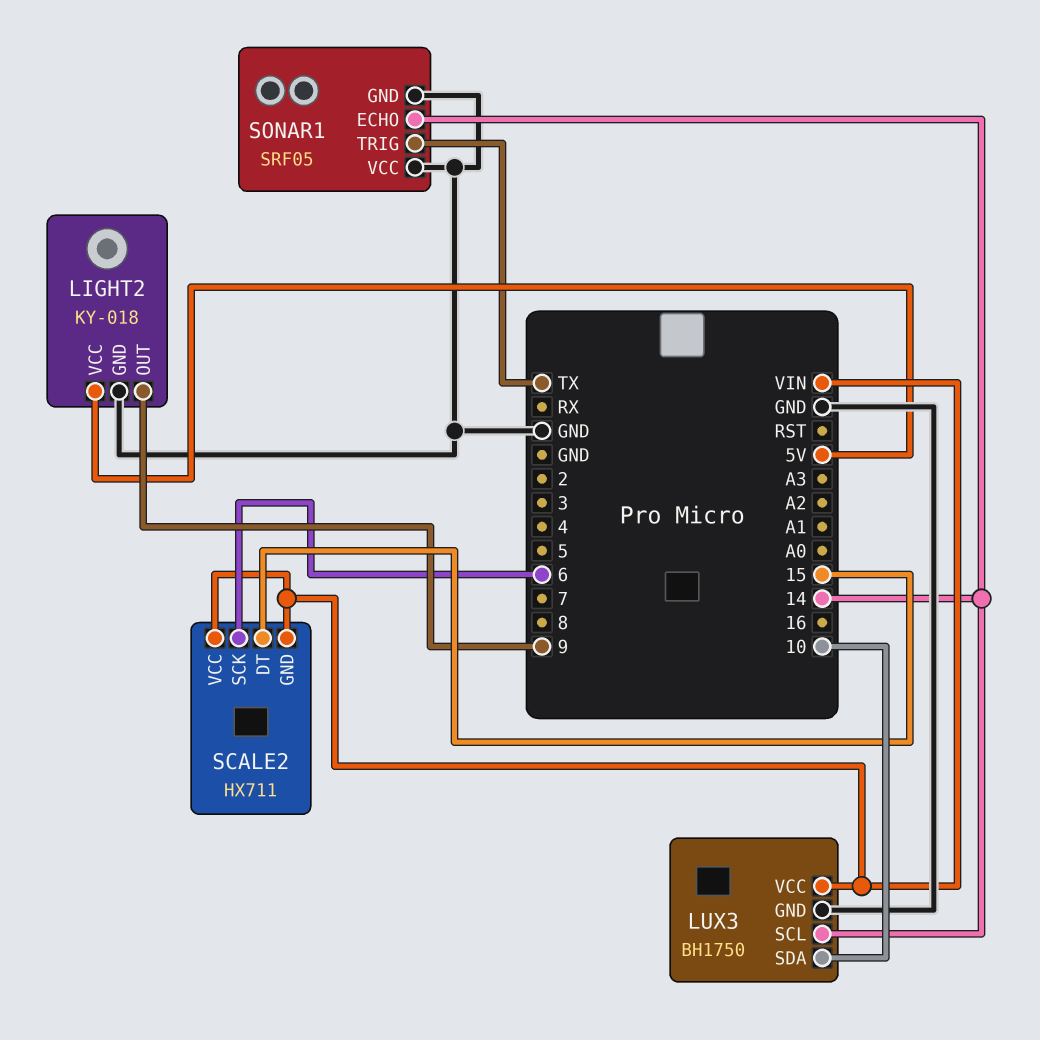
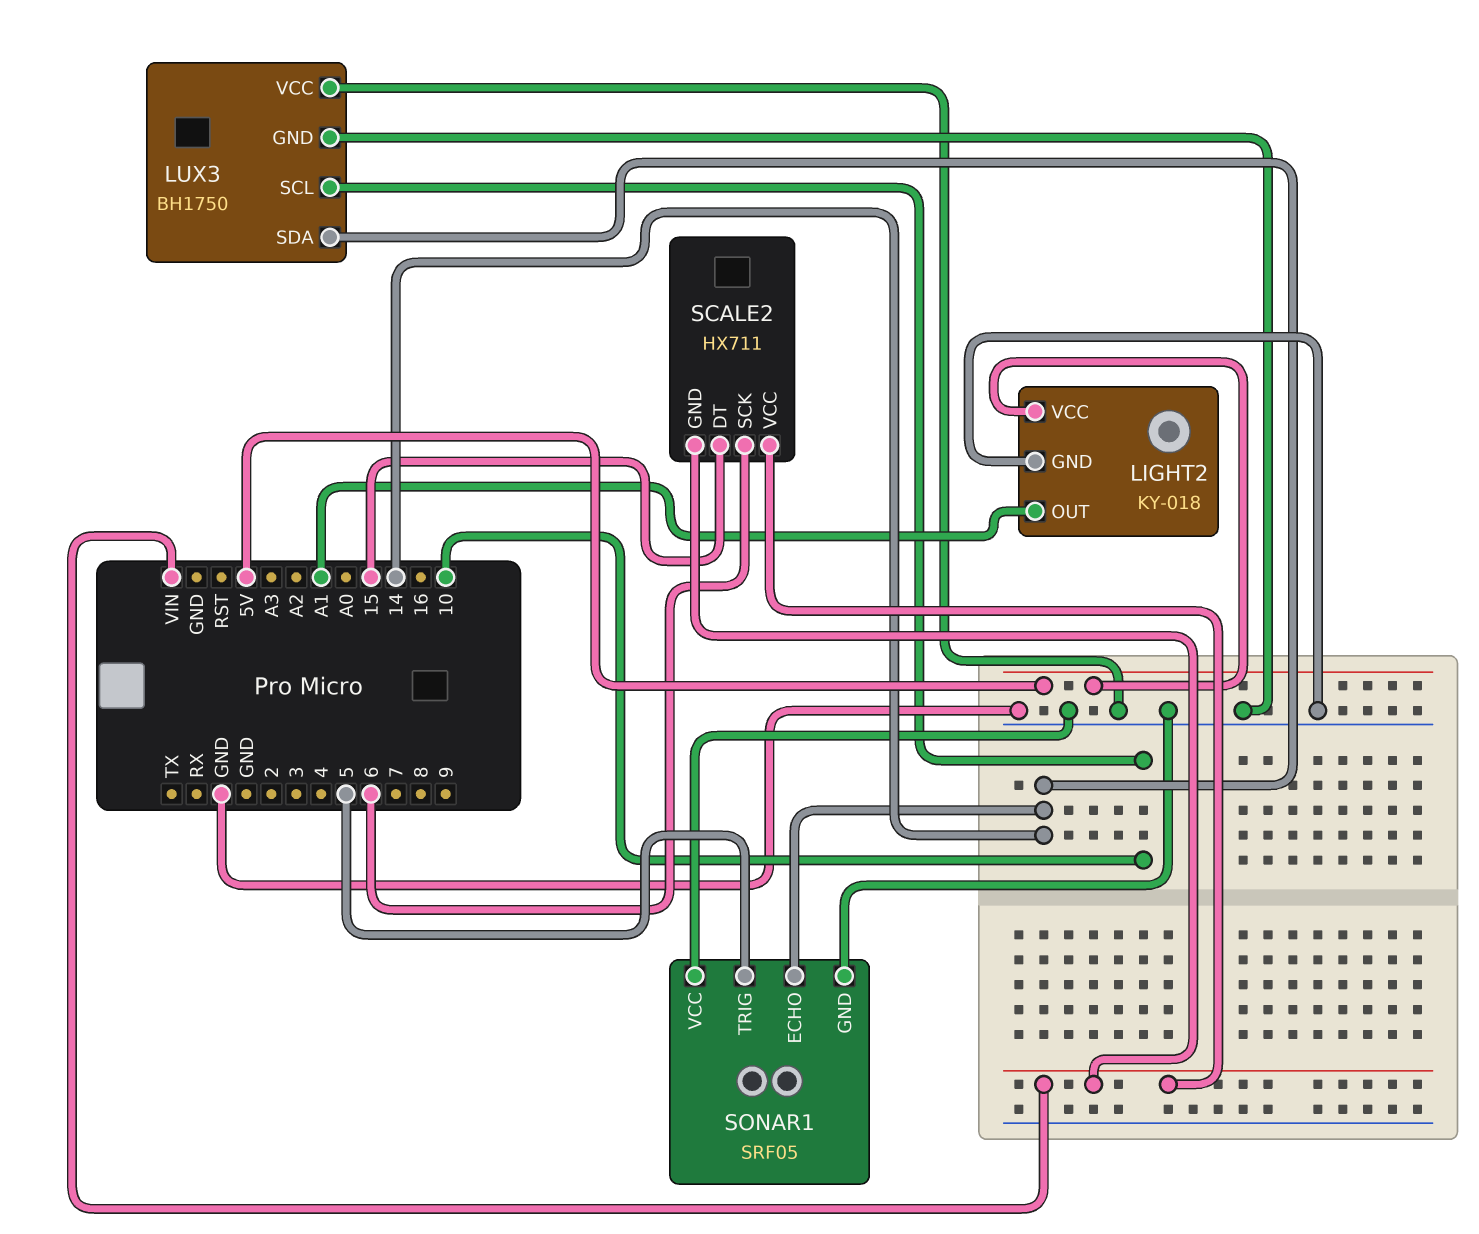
LIGHT2 pin OUT: 9 -> A1
LUX3 pin SCL: 14 -> 10
LUX3 pin SDA: 10 -> 14
LUX3 pin VCC: VIN -> GND
SONAR1 pin TRIG: TX -> 5

